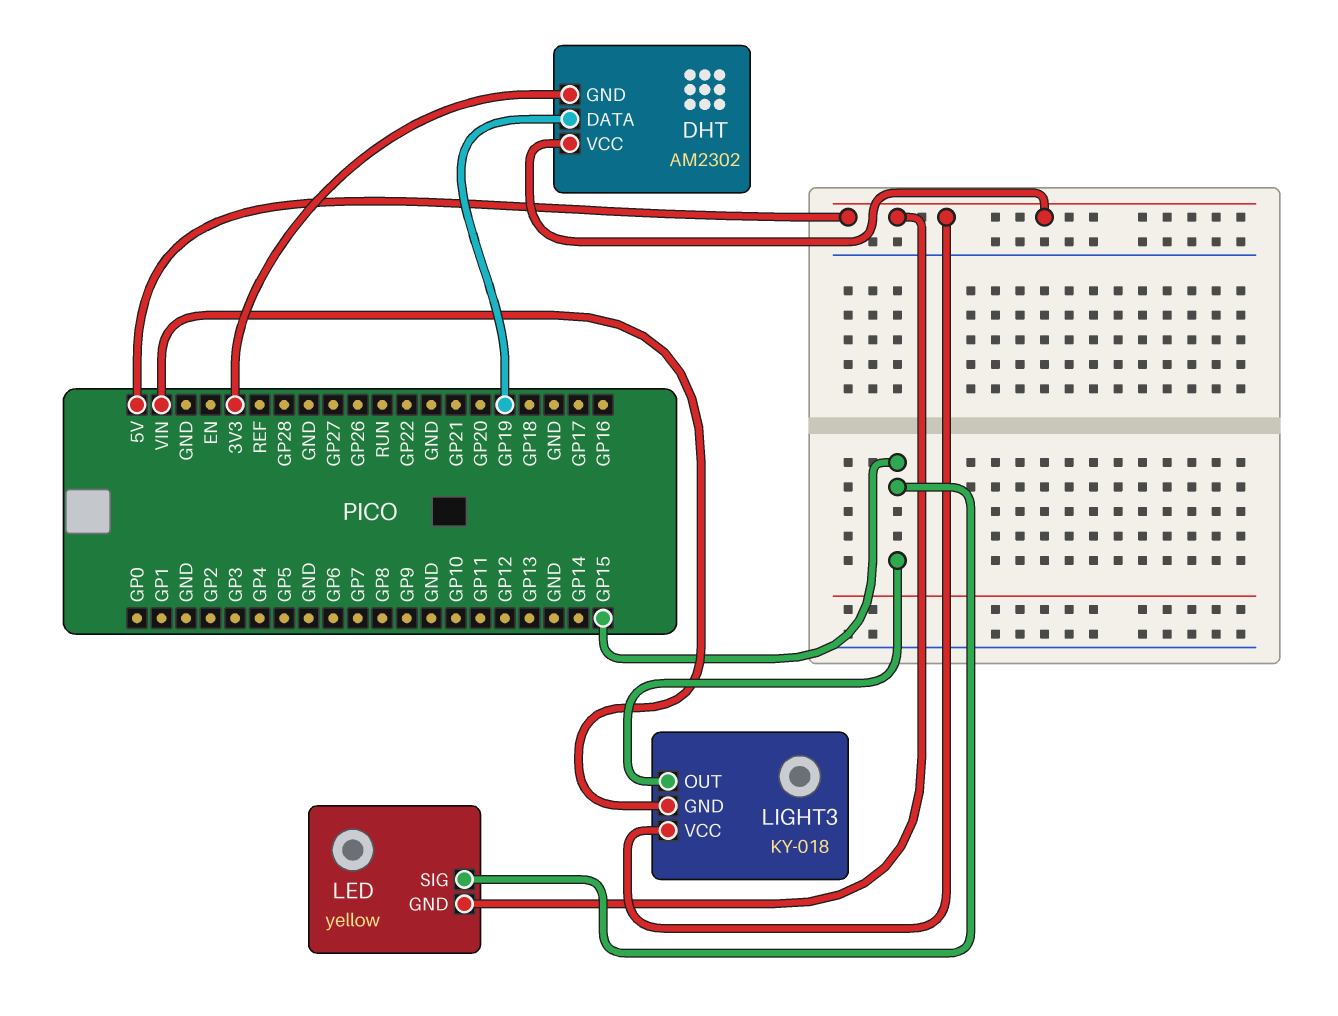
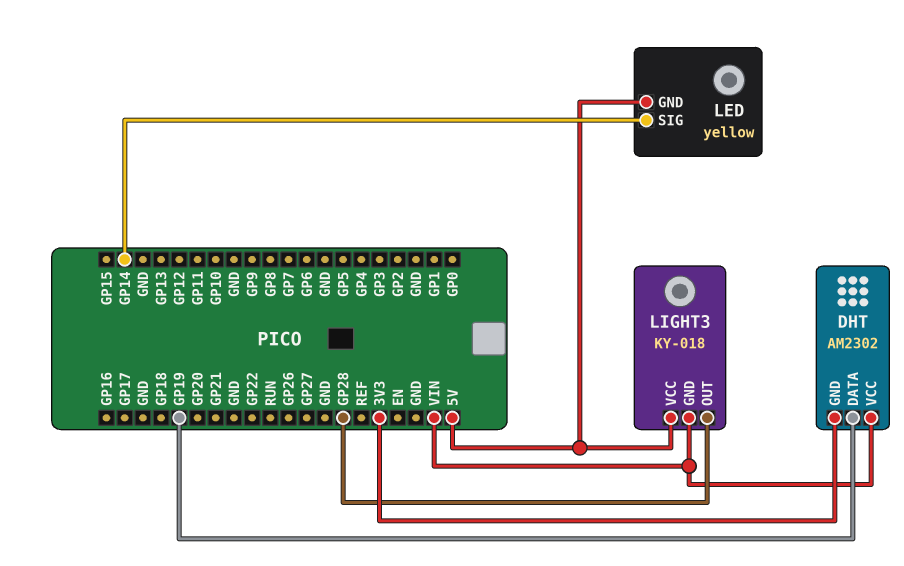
DHT pin VCC: 5V -> VIN
LED pin SIG: GP15 -> GP14
LIGHT3 pin OUT: GP15 -> GP28

